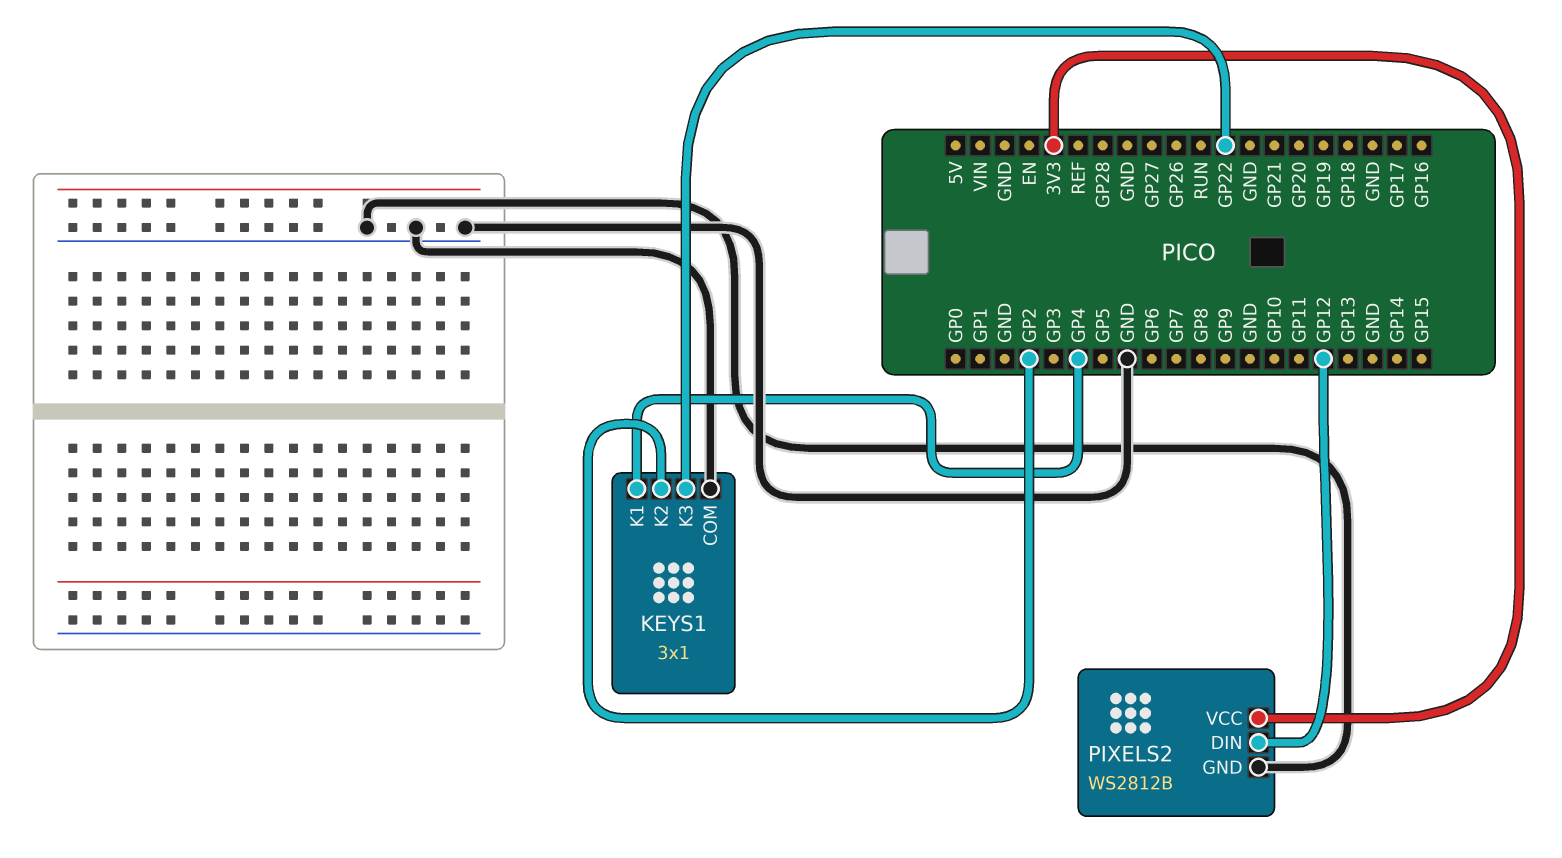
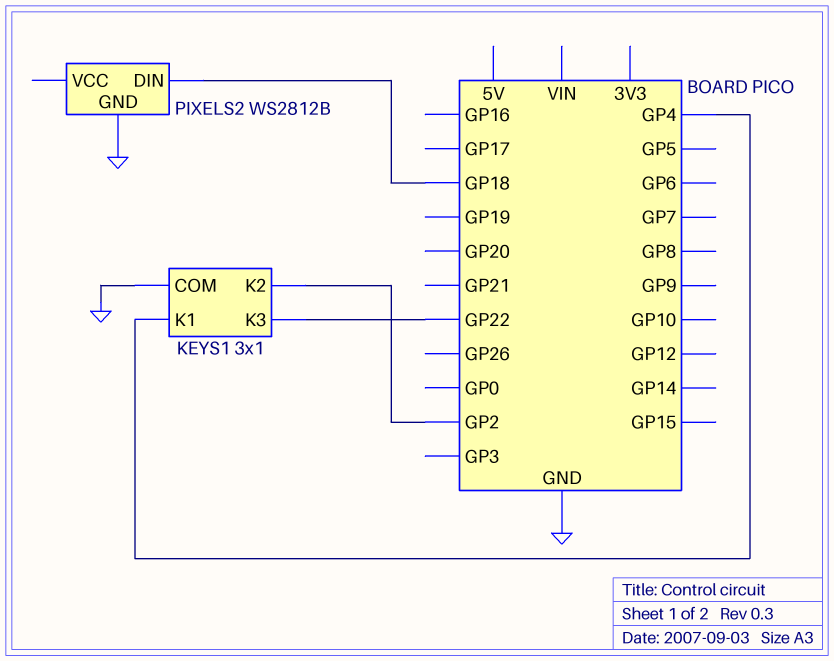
PIXELS2 pin DIN: GP12 -> GP18
PIXELS2 pin VCC: 3V3 -> none

